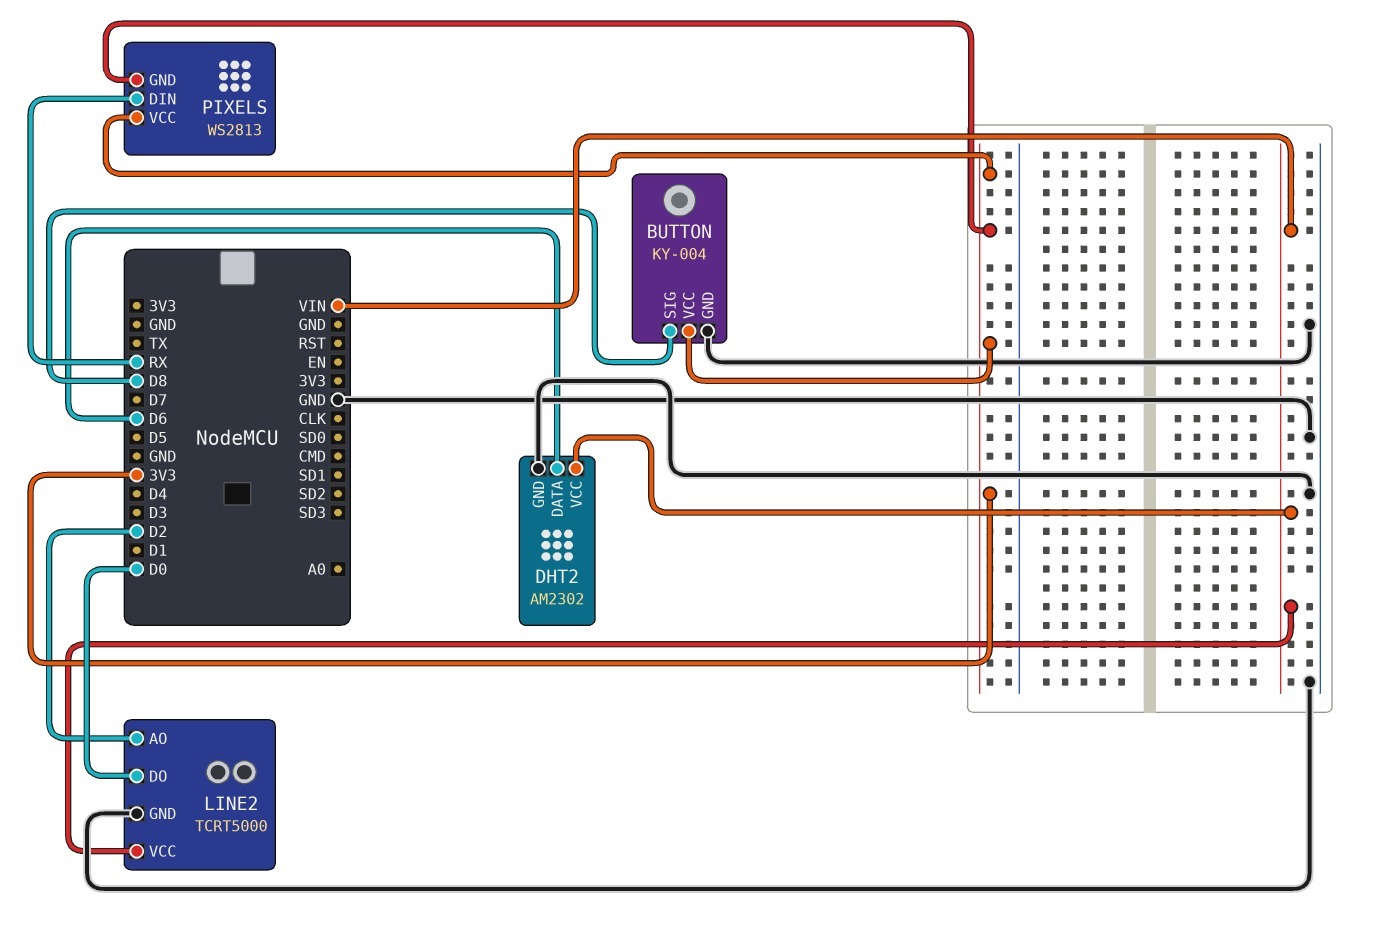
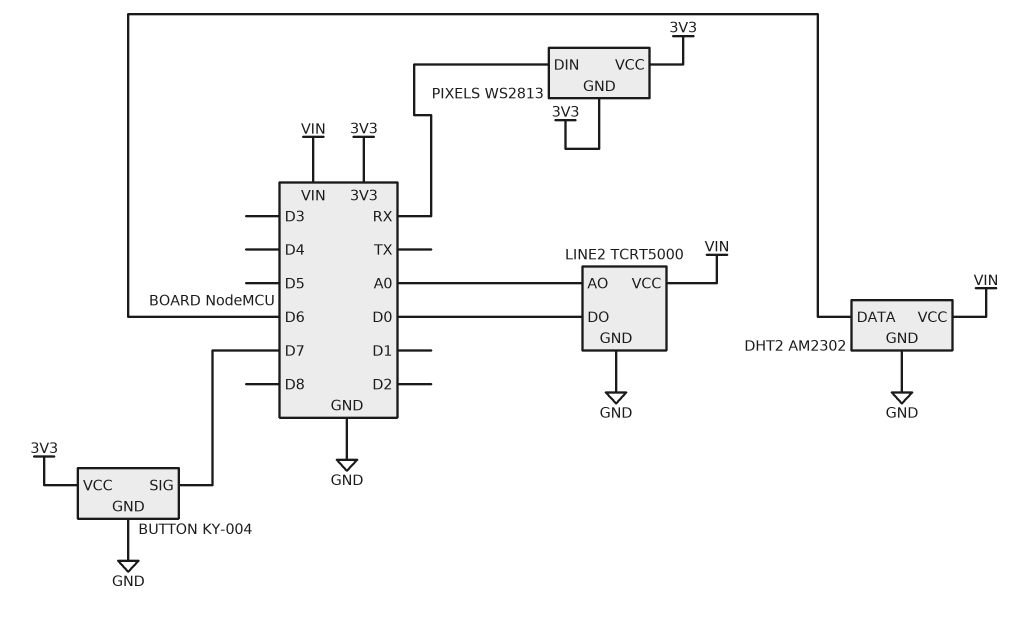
BUTTON pin SIG: D8 -> D7
LINE2 pin AO: D2 -> A0

